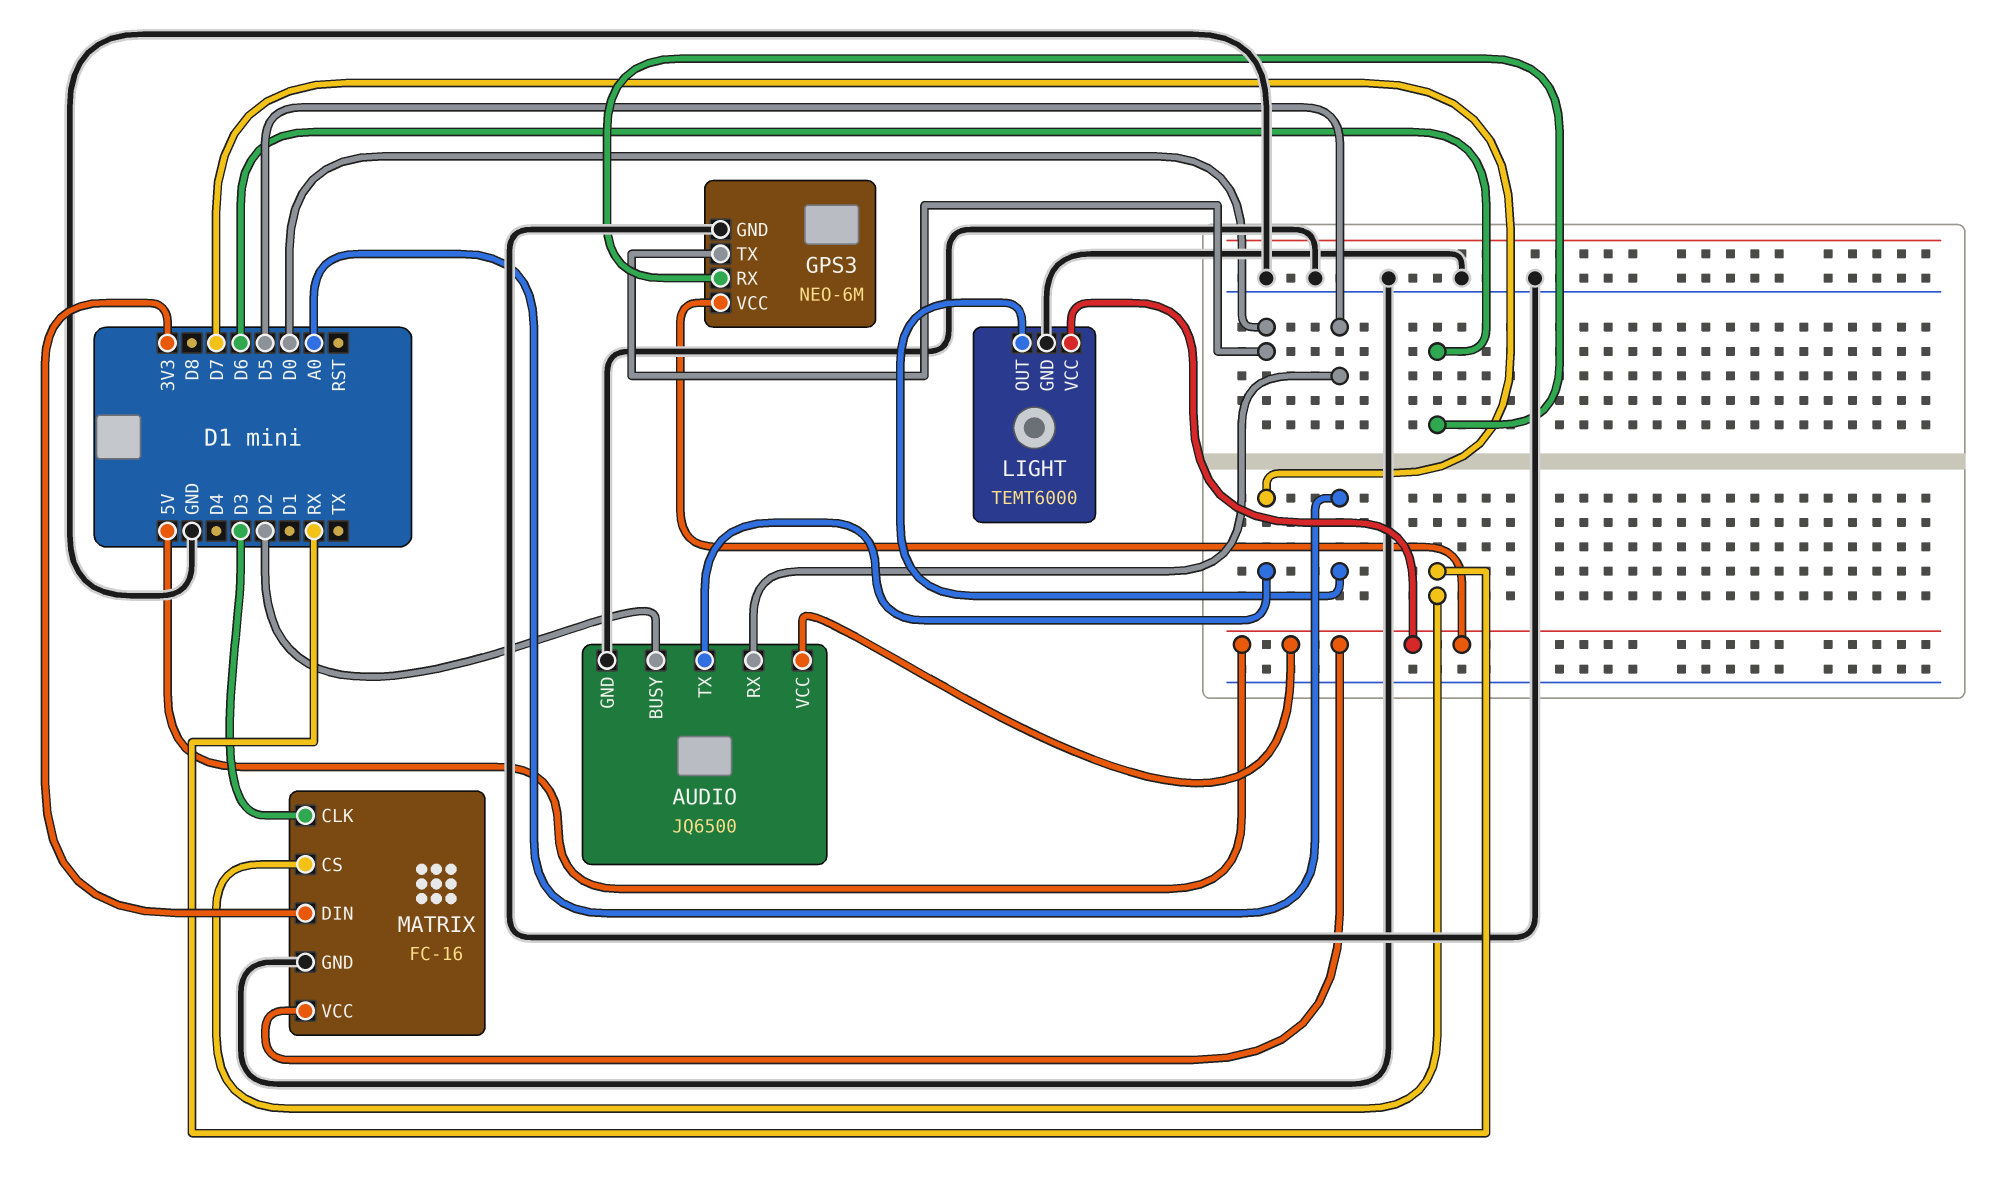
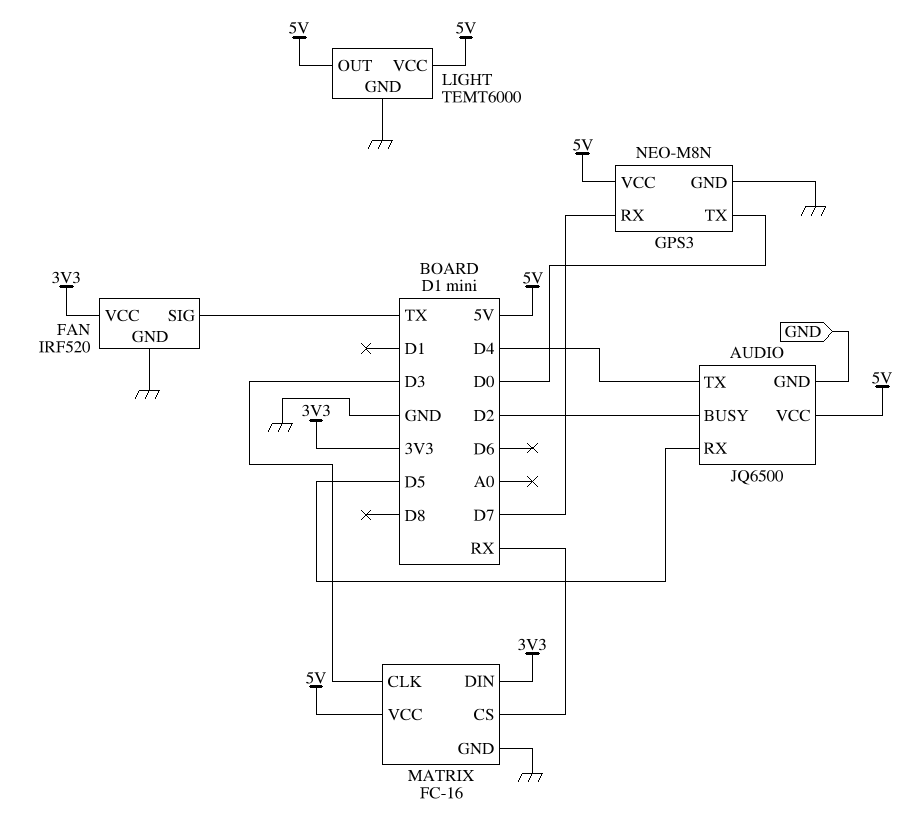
AUDIO pin TX: D7 -> D4
FAN: none -> IRF520
FAN pin GND: none -> GND
FAN pin SIG: none -> TX
FAN pin VCC: none -> 3V3
GPS3: NEO-6M -> NEO-M8N
GPS3 pin RX: D6 -> D7
LIGHT pin OUT: A0 -> 5V

